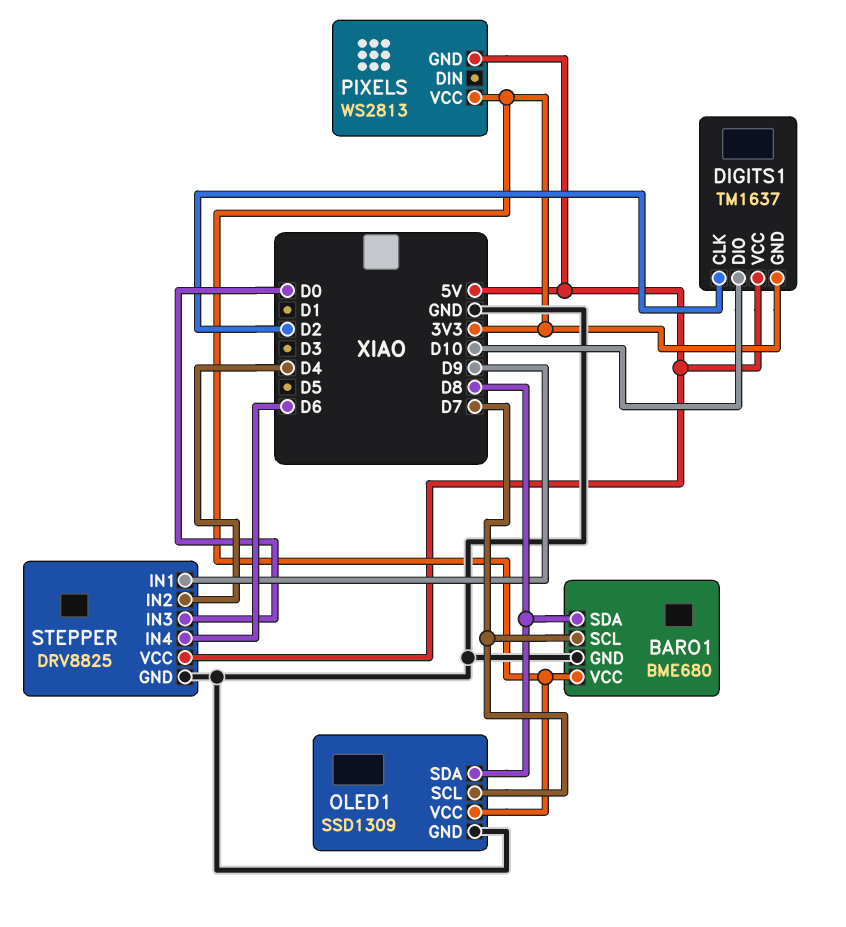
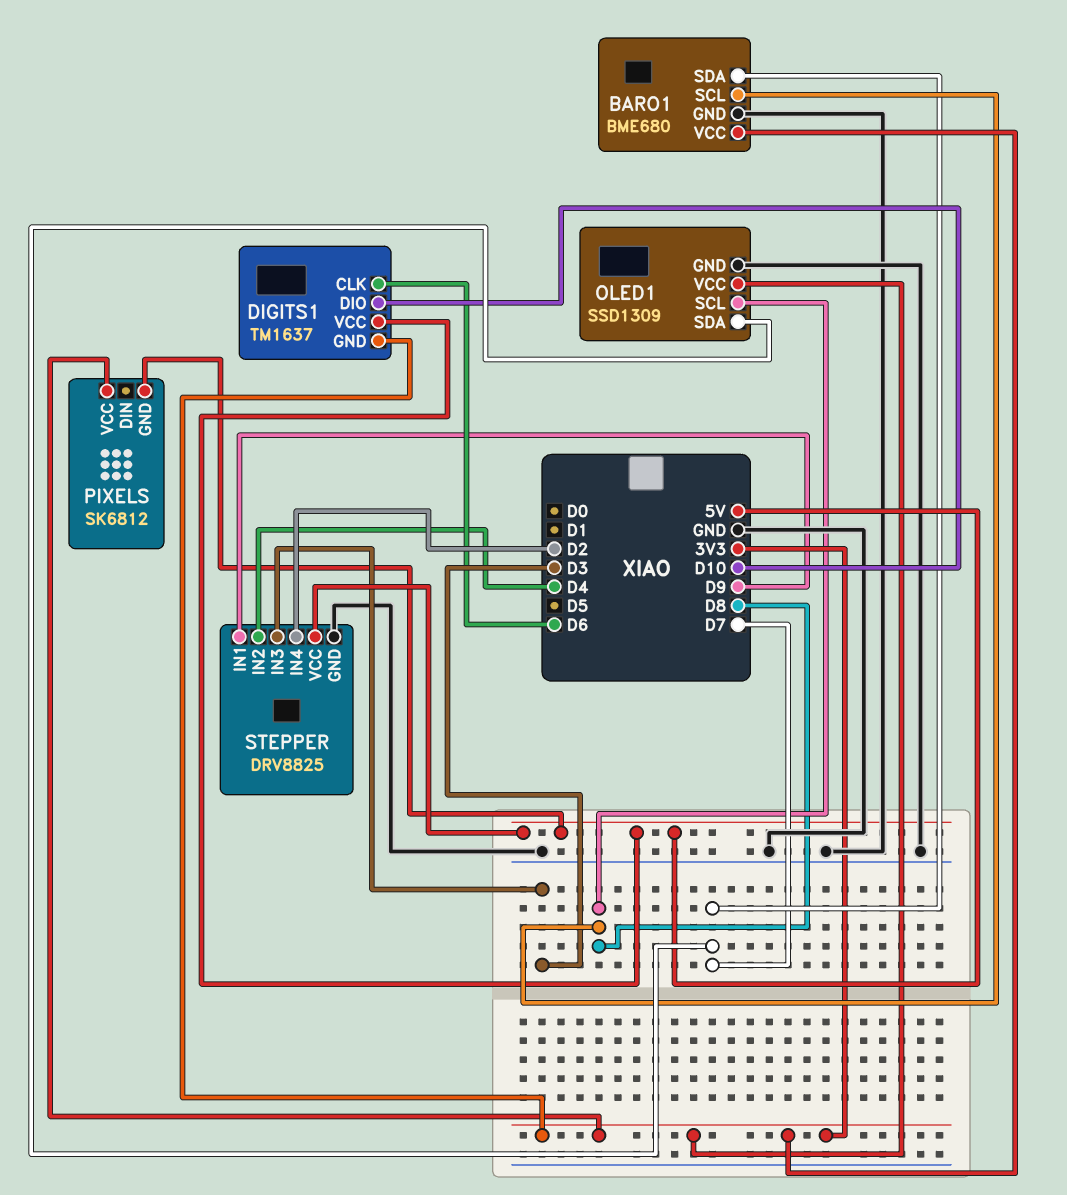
BARO1 pin SCL: D7 -> D8
BARO1 pin SDA: D8 -> D7
DIGITS1 pin CLK: D2 -> D6
OLED1 pin SCL: D7 -> D8
OLED1 pin SDA: D8 -> D7
PIXELS: WS2813 -> SK6812
STEPPER pin IN3: D0 -> D3
STEPPER pin IN4: D6 -> D2

